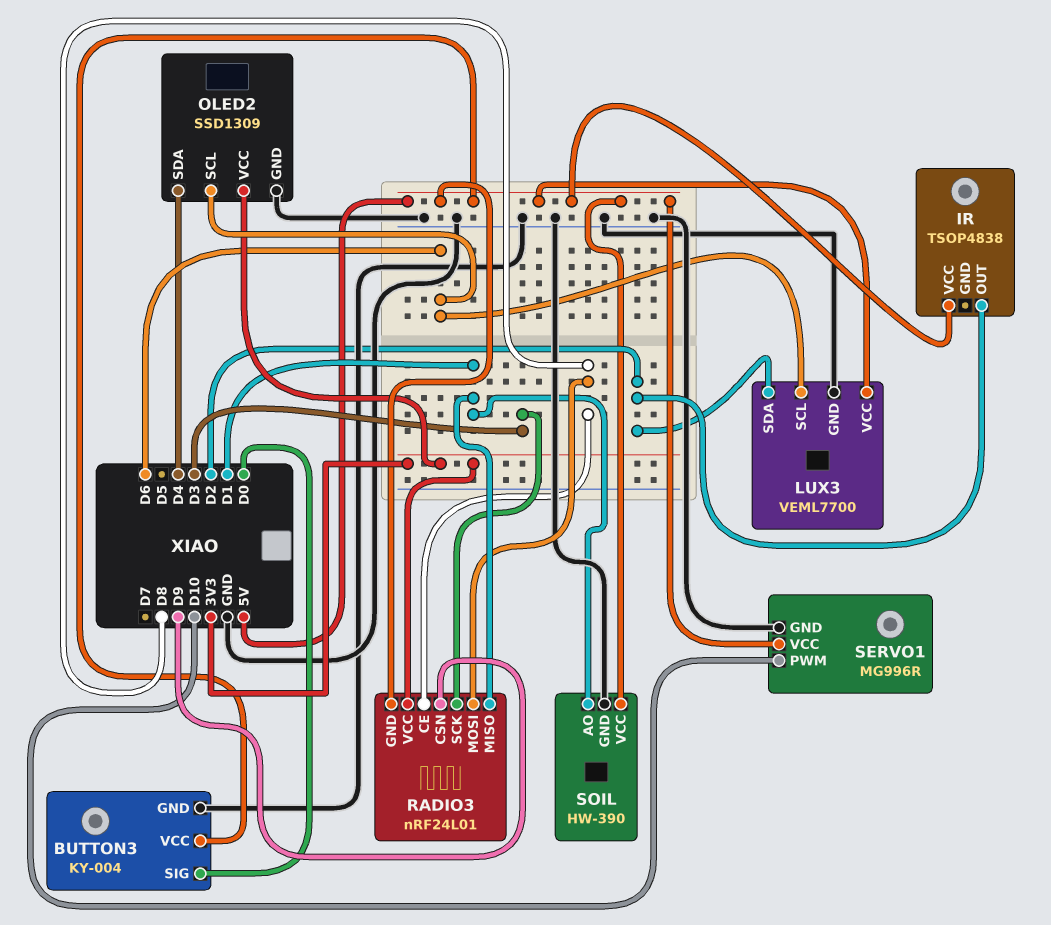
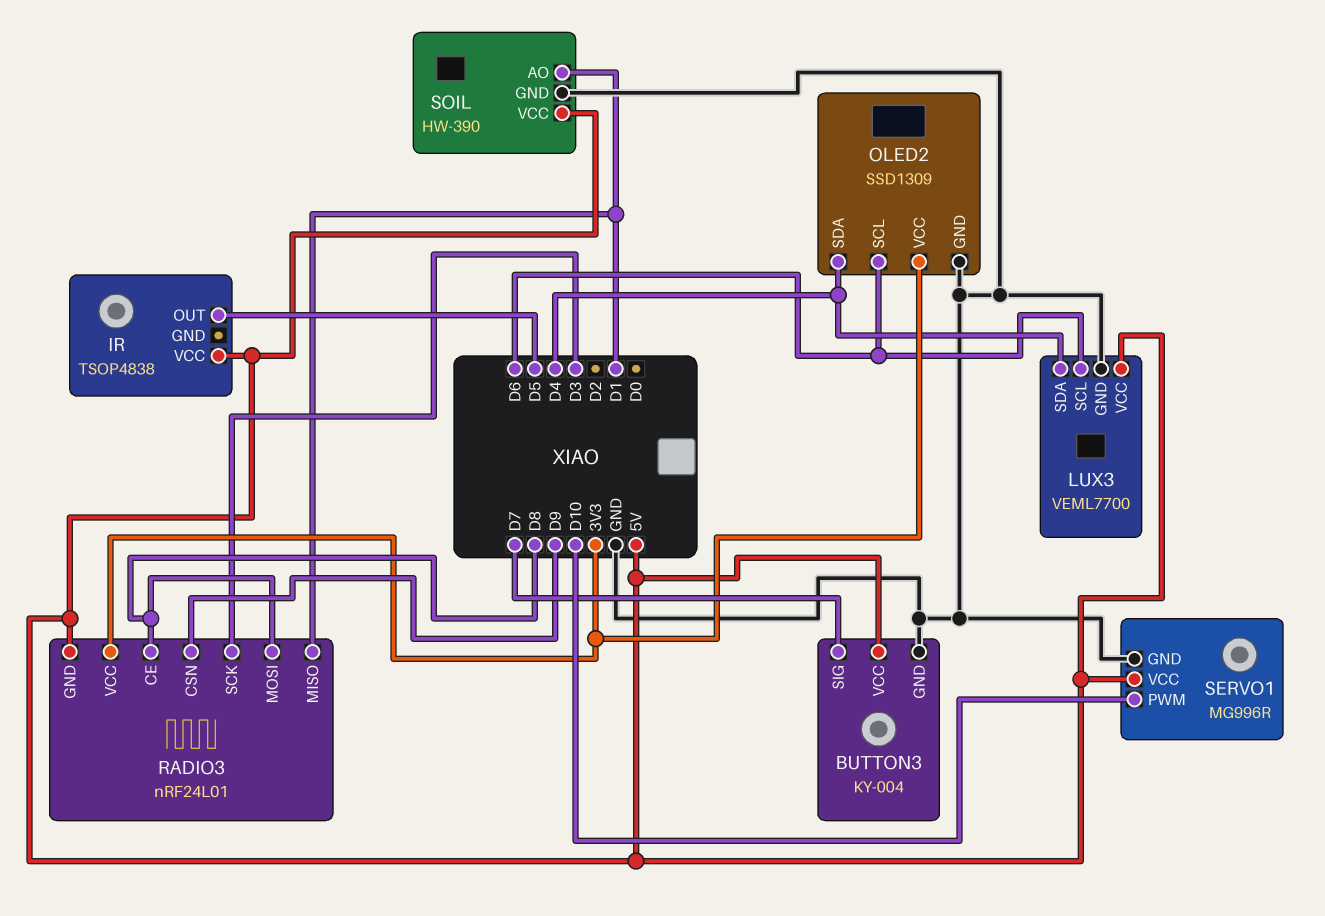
BUTTON3 pin SIG: D0 -> D7
IR pin OUT: D2 -> D5
LUX3 pin SDA: D2 -> D4

